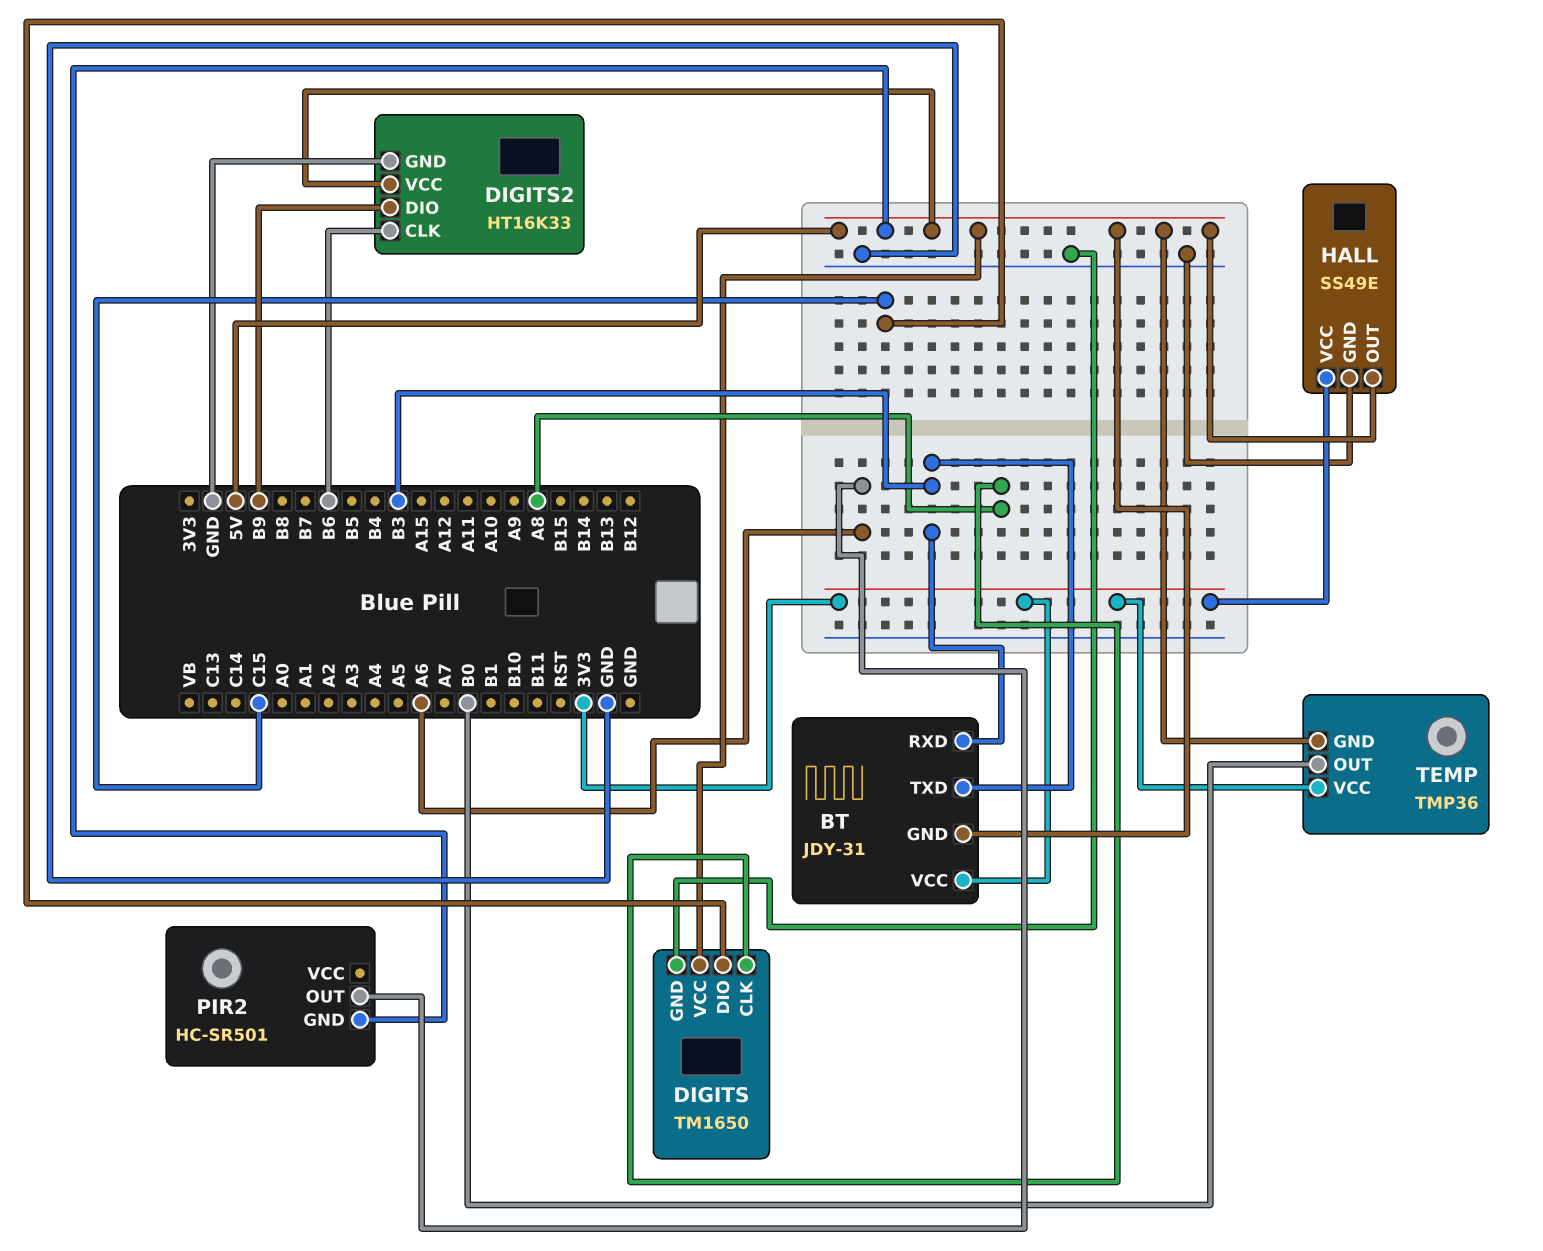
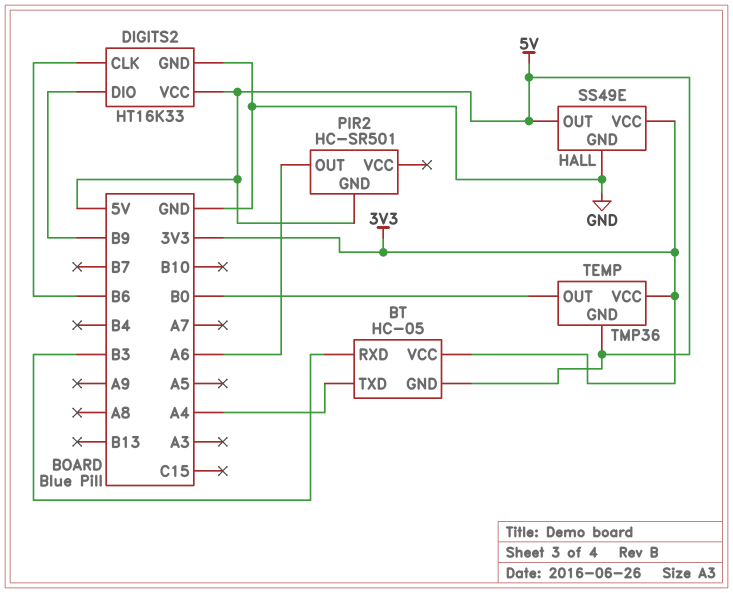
BT: JDY-31 -> HC-05
BT pin TXD: B3 -> A4
DIGITS: TM1650 -> none
DIGITS pin CLK: A8 -> none
DIGITS pin DIO: C15 -> none
DIGITS pin GND: GND -> none
DIGITS pin VCC: 5V -> none

